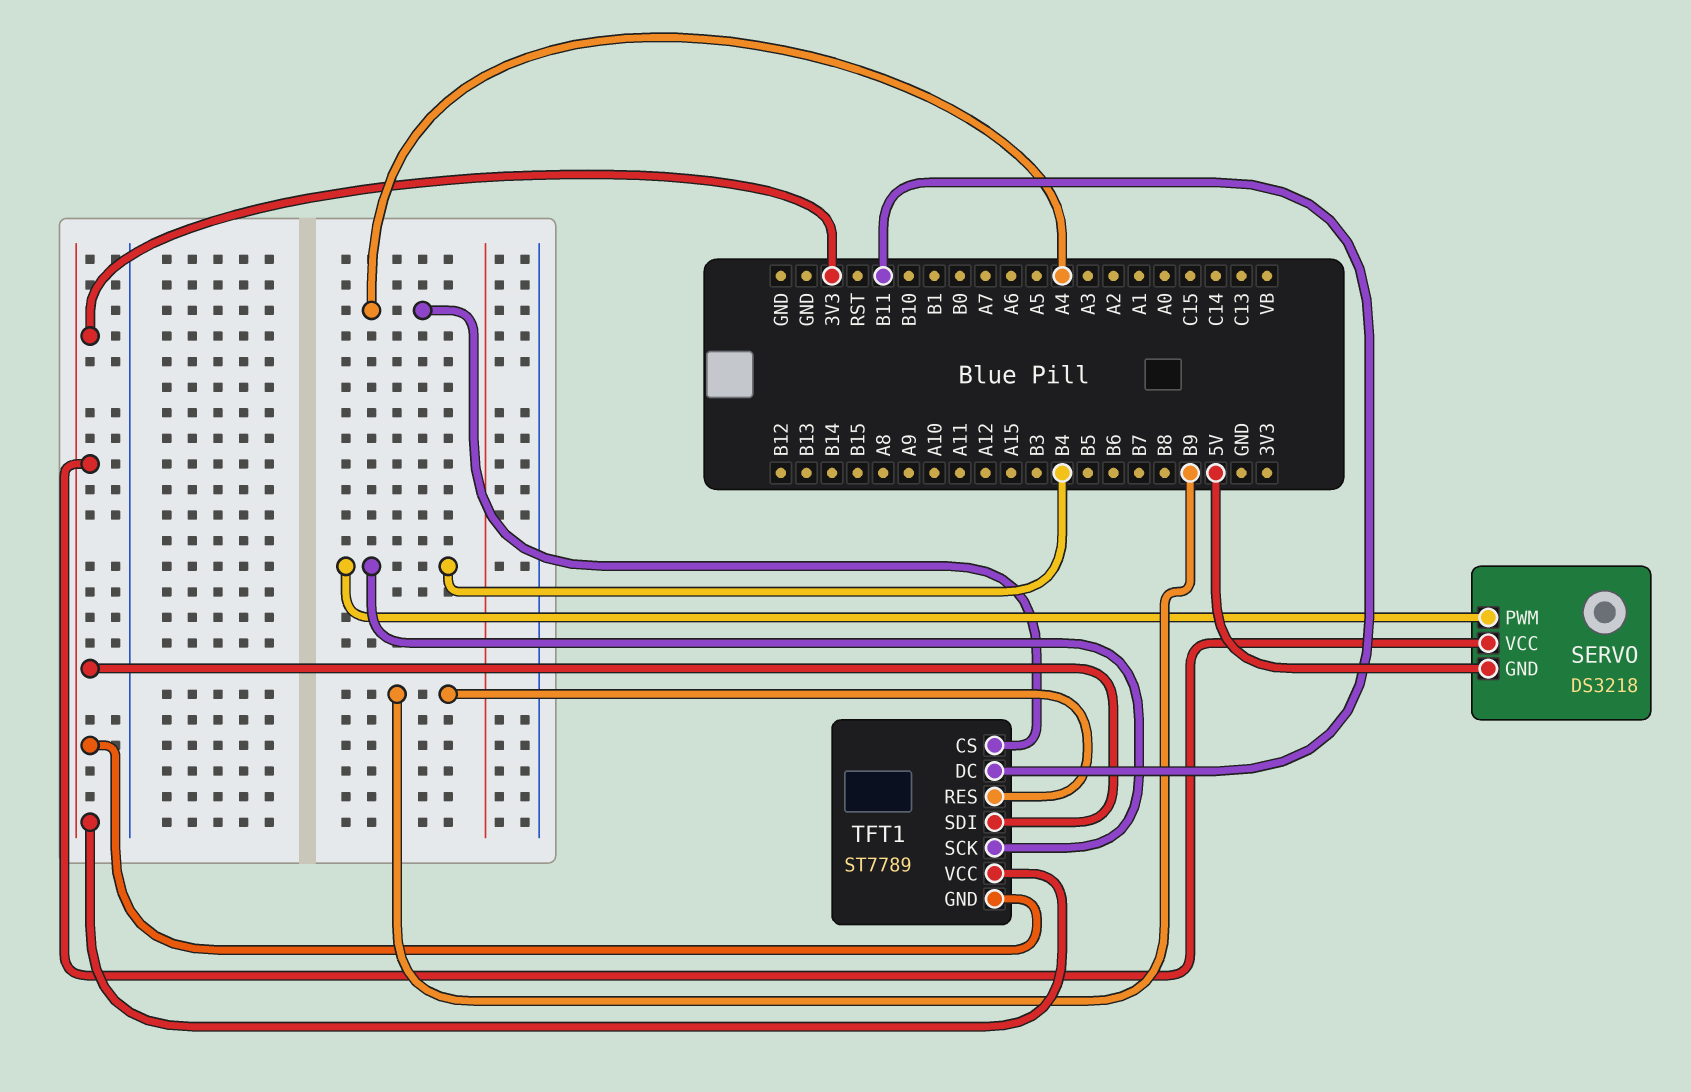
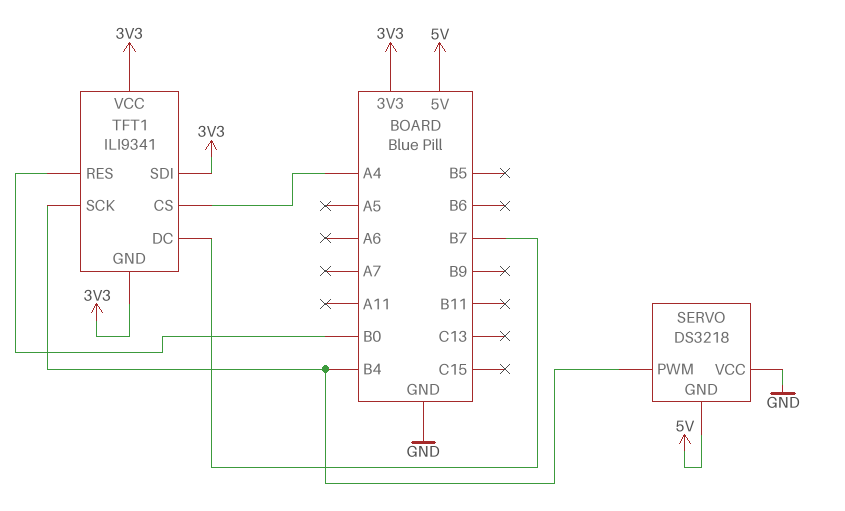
SERVO pin VCC: 3V3 -> GND
TFT1: ST7789 -> ILI9341
TFT1 pin DC: B11 -> B7
TFT1 pin RES: B9 -> B0

